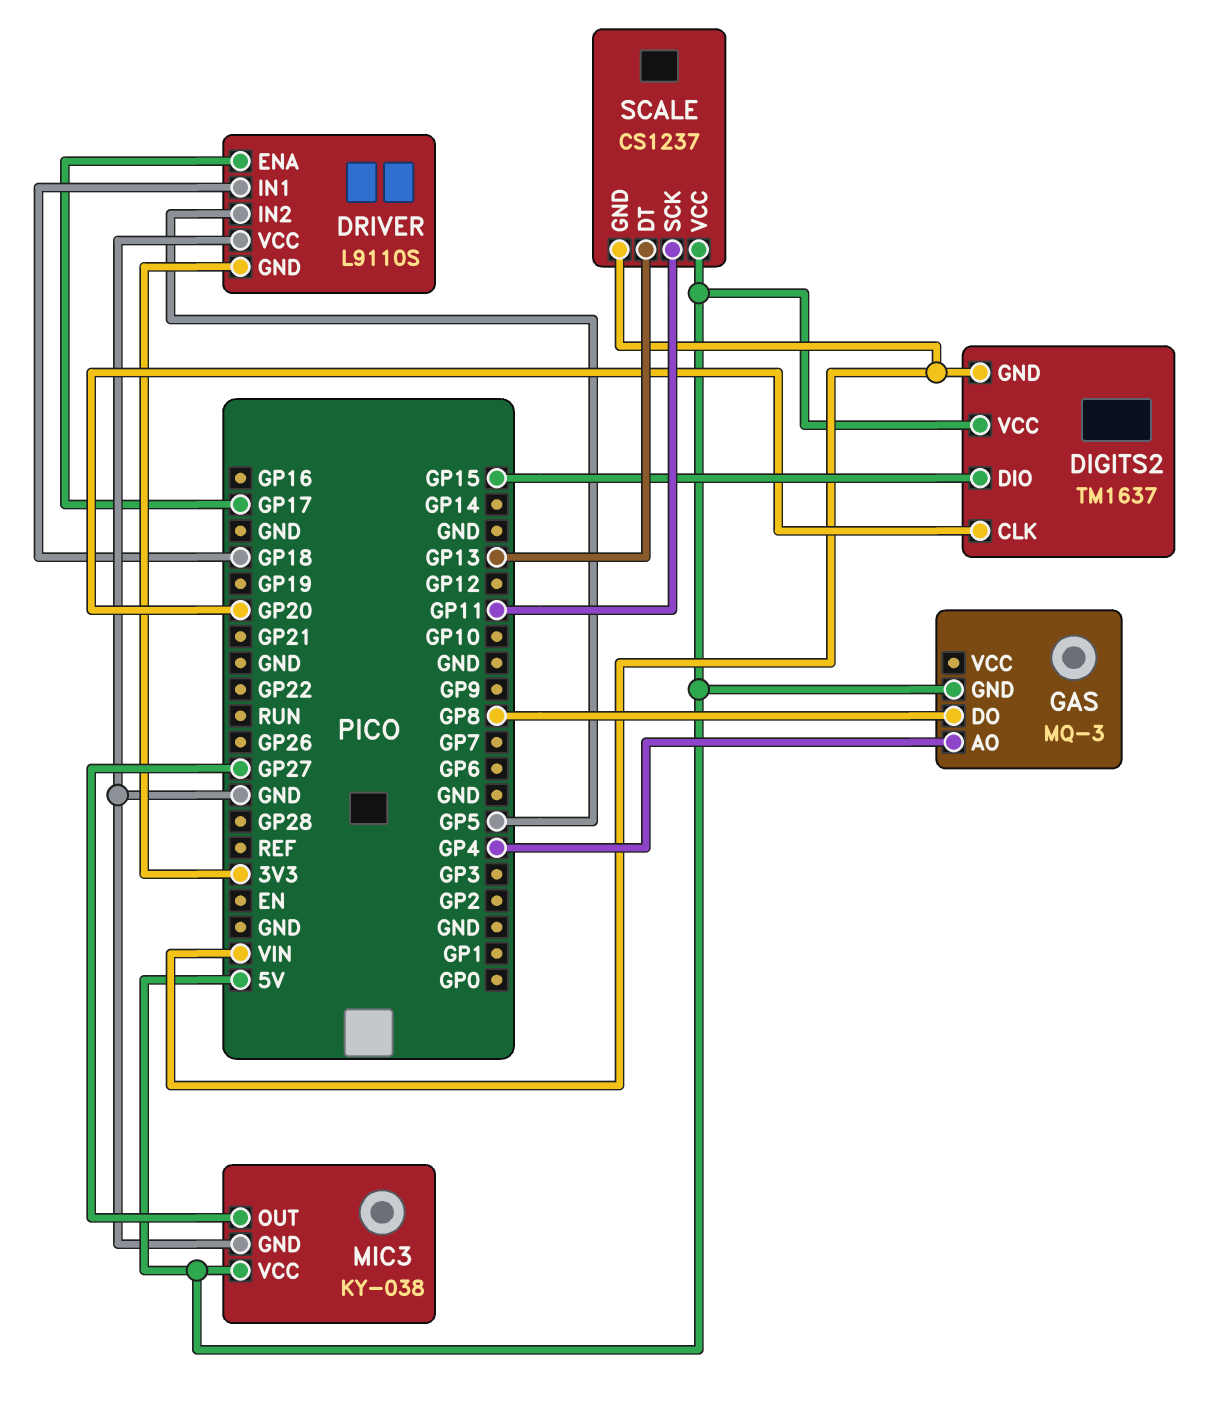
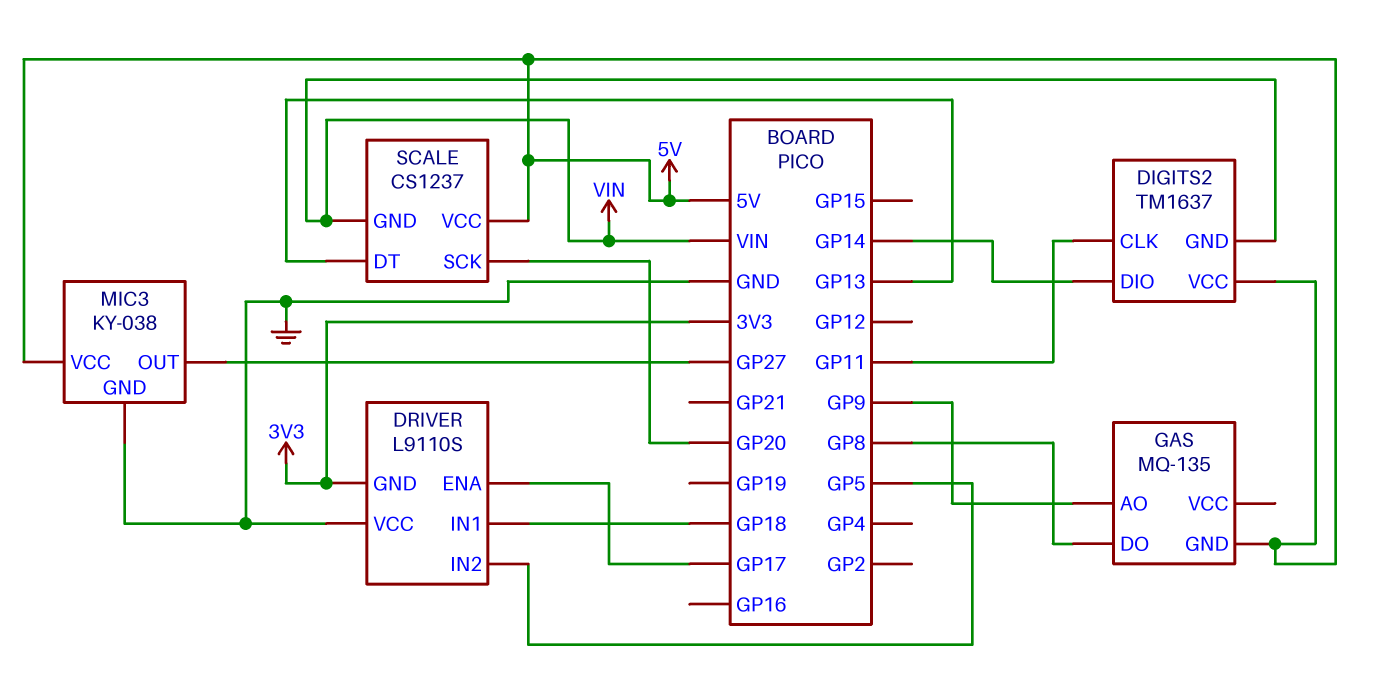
DIGITS2 pin CLK: GP20 -> GP11
DIGITS2 pin DIO: GP15 -> GP14
GAS: MQ-3 -> MQ-135
GAS pin AO: GP4 -> GP9
SCALE pin SCK: GP11 -> GP20

